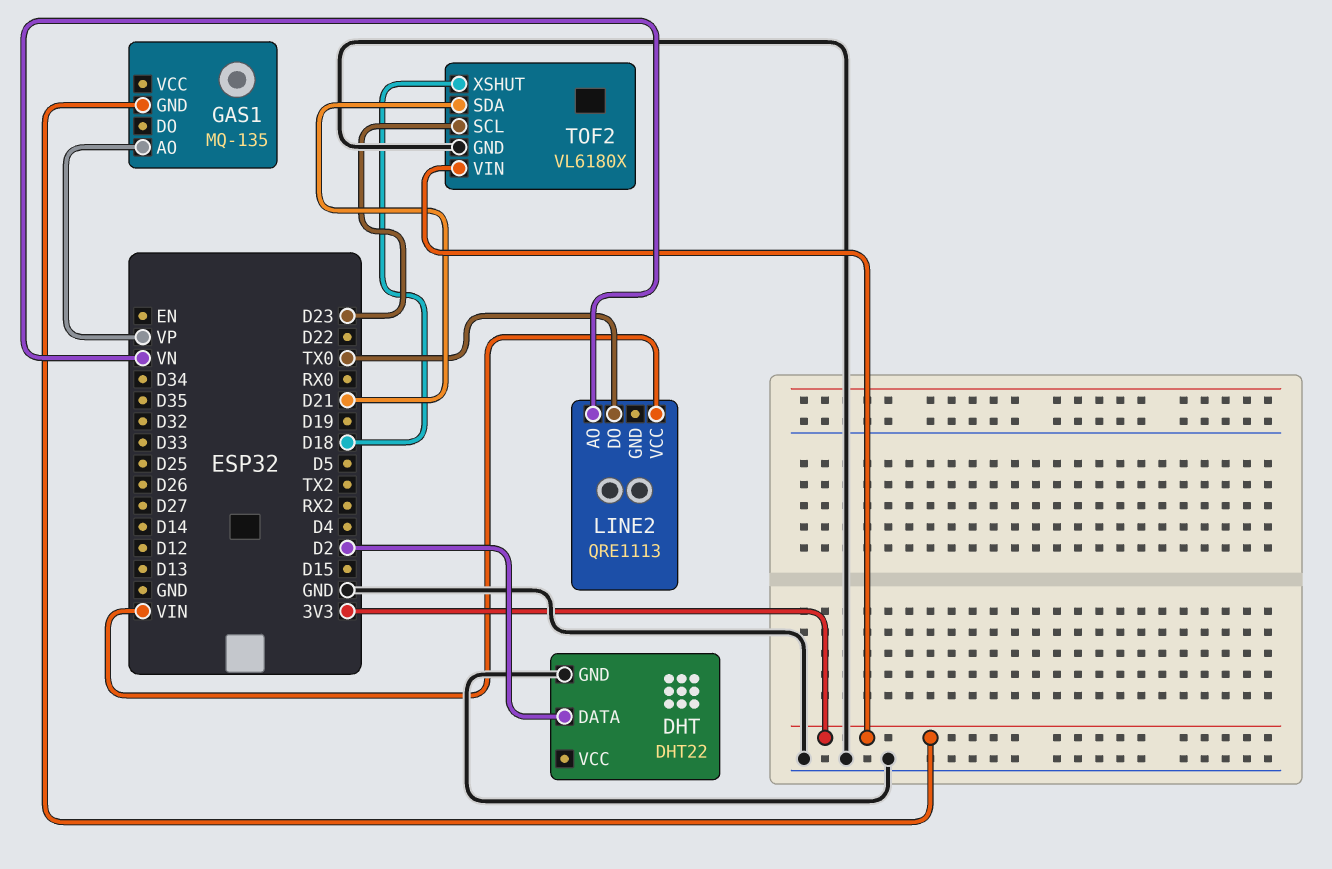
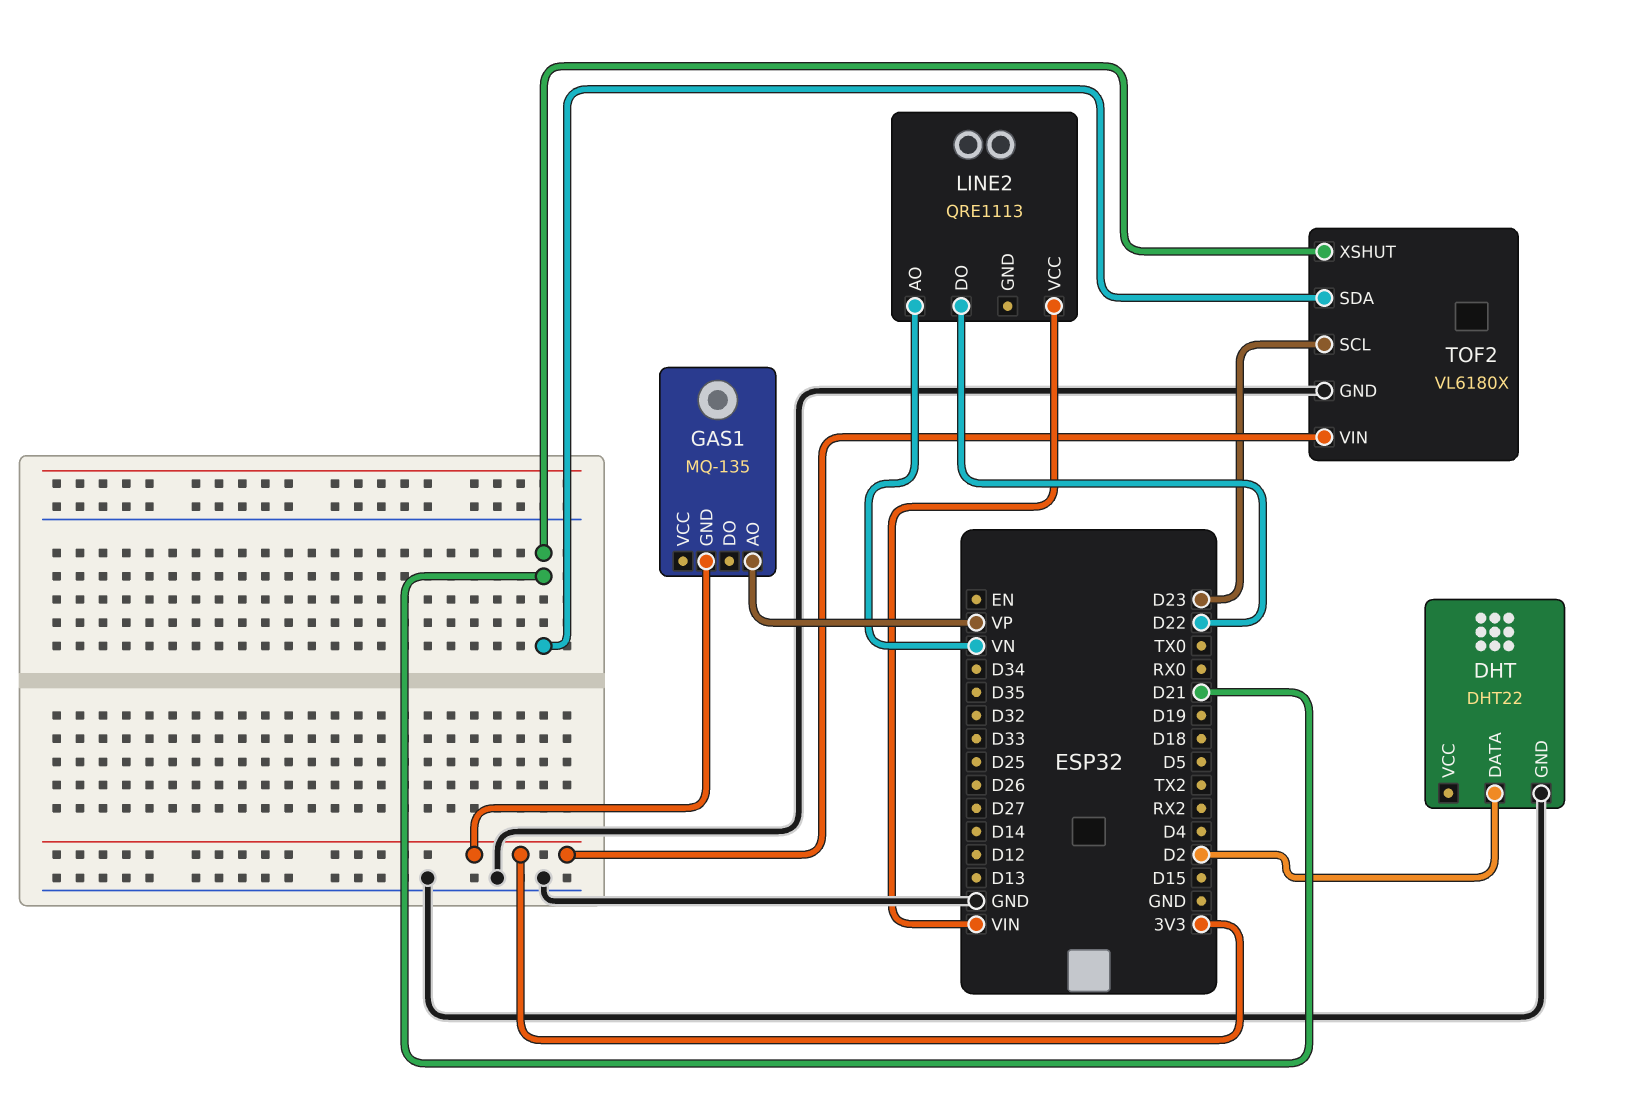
LINE2 pin DO: TX0 -> D22
TOF2 pin XSHUT: D18 -> D21

